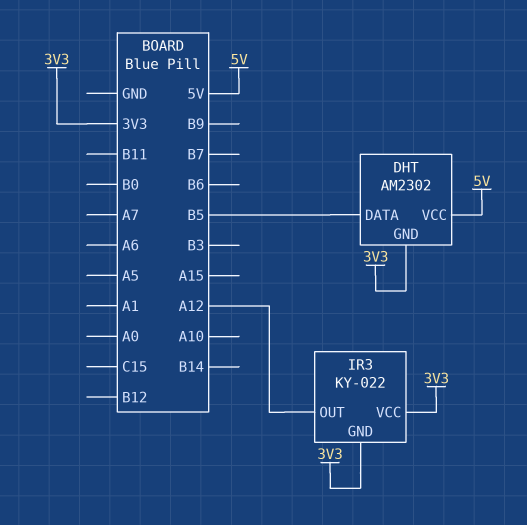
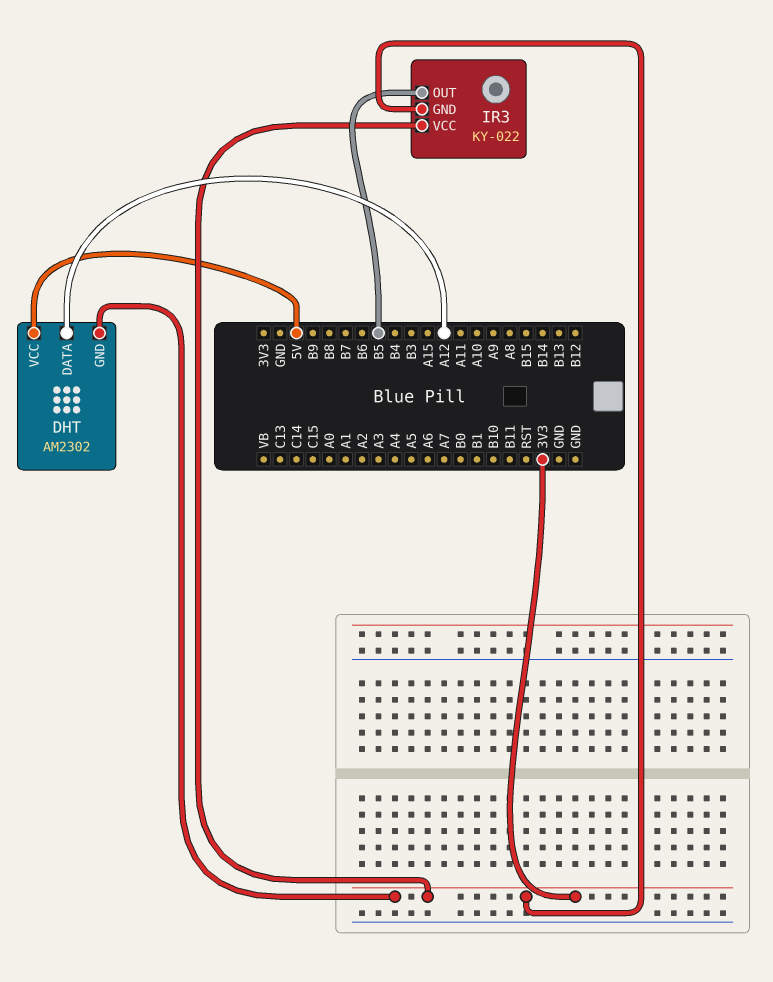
DHT pin DATA: B5 -> A12
IR3 pin OUT: A12 -> B5

